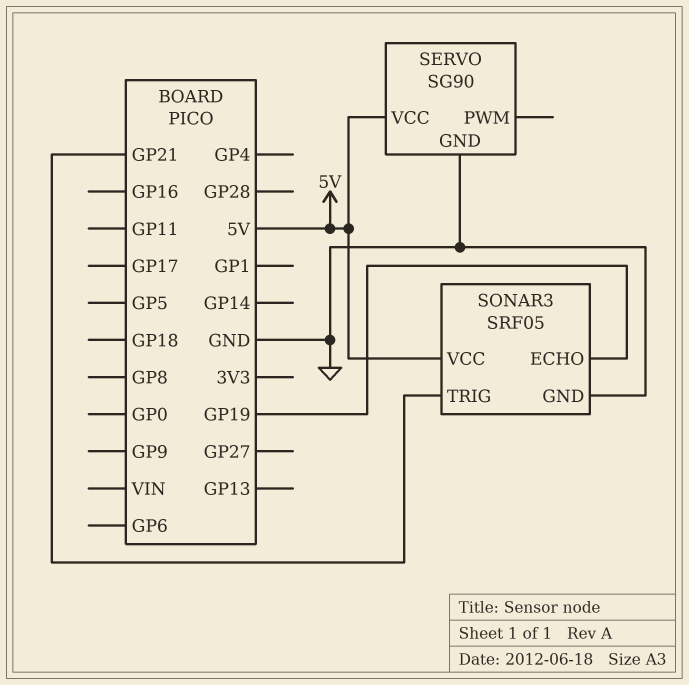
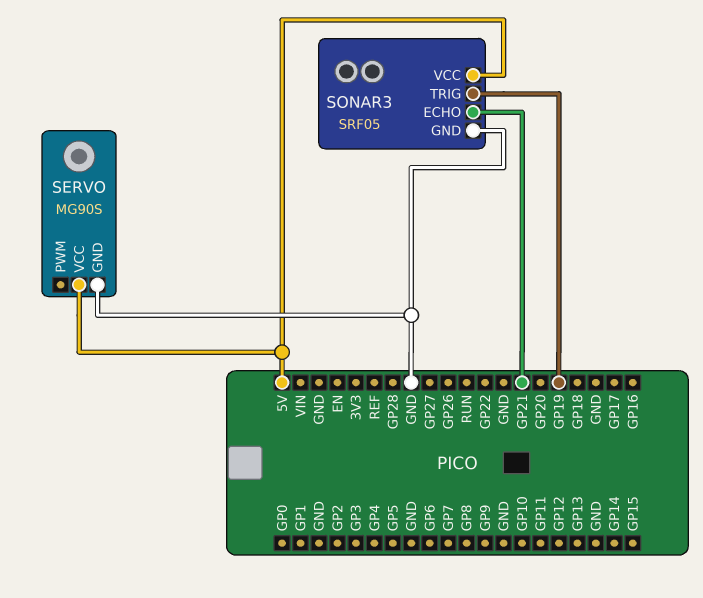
SERVO: SG90 -> MG90S
SONAR3 pin ECHO: GP19 -> GP21
SONAR3 pin TRIG: GP21 -> GP19

